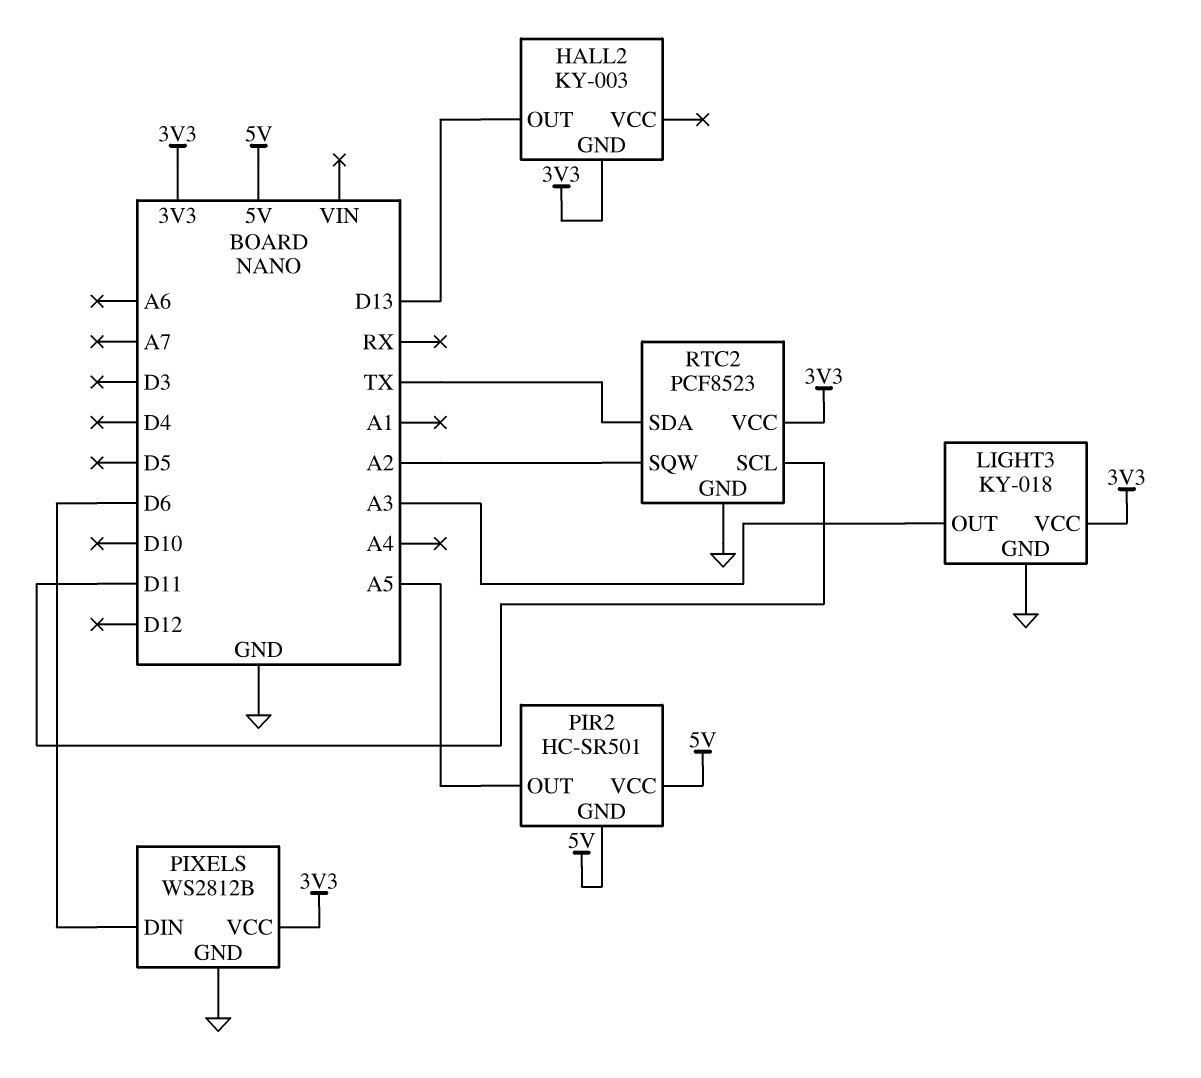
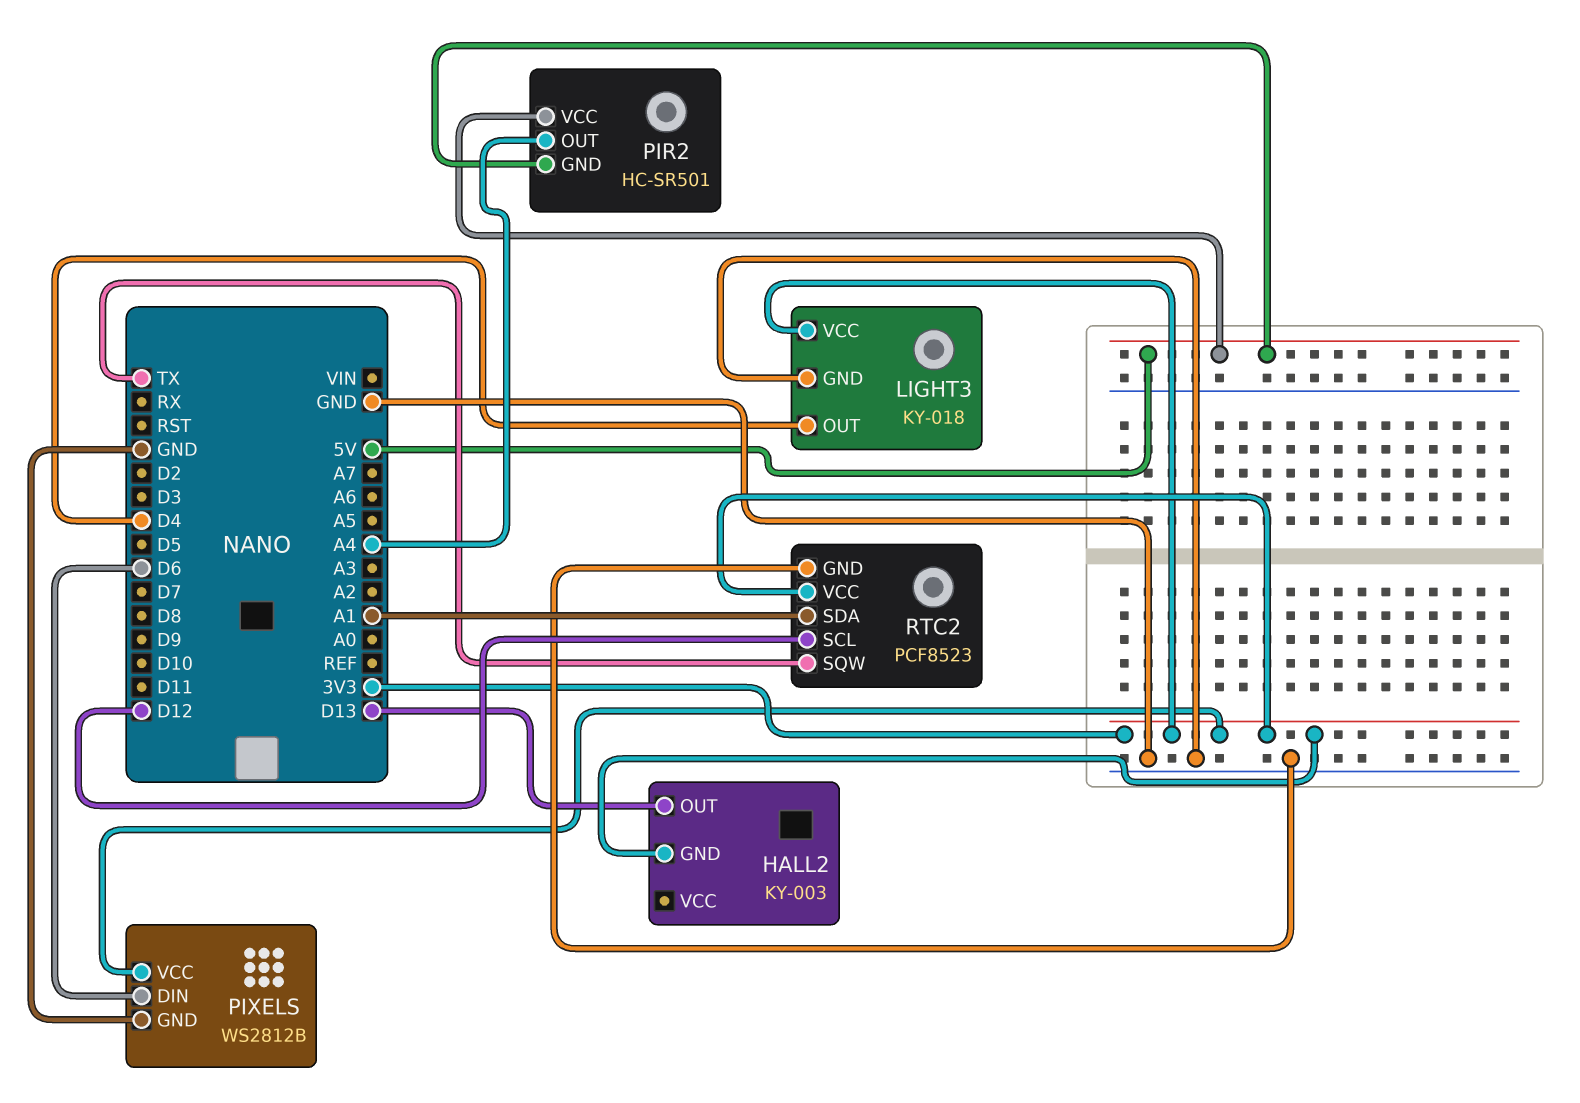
LIGHT3 pin OUT: A3 -> D4
PIR2 pin OUT: A5 -> A4
RTC2 pin SCL: D11 -> D12
RTC2 pin SDA: TX -> A1
RTC2 pin SQW: A2 -> TX

